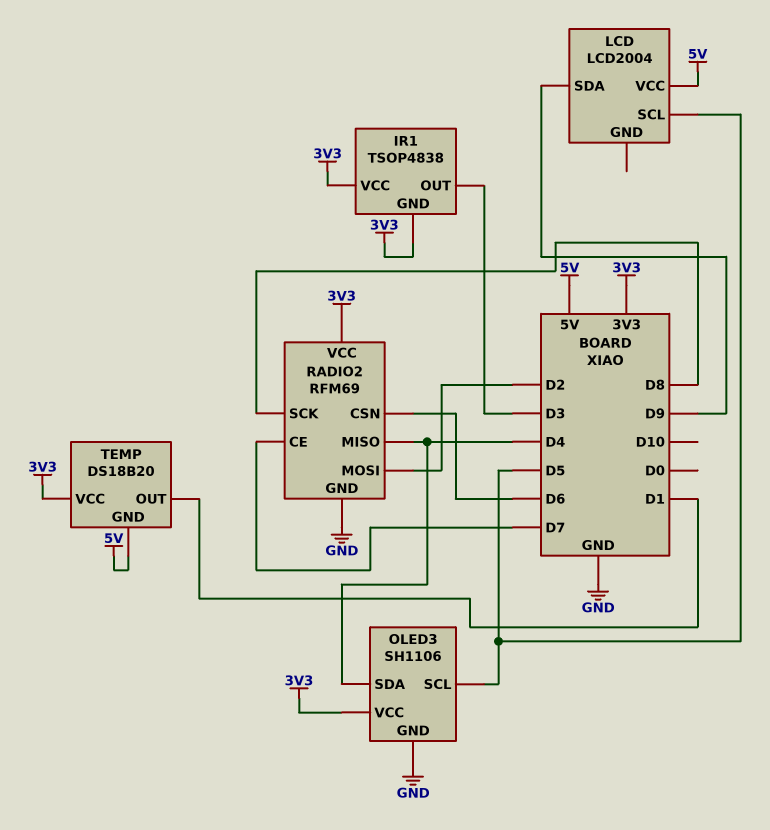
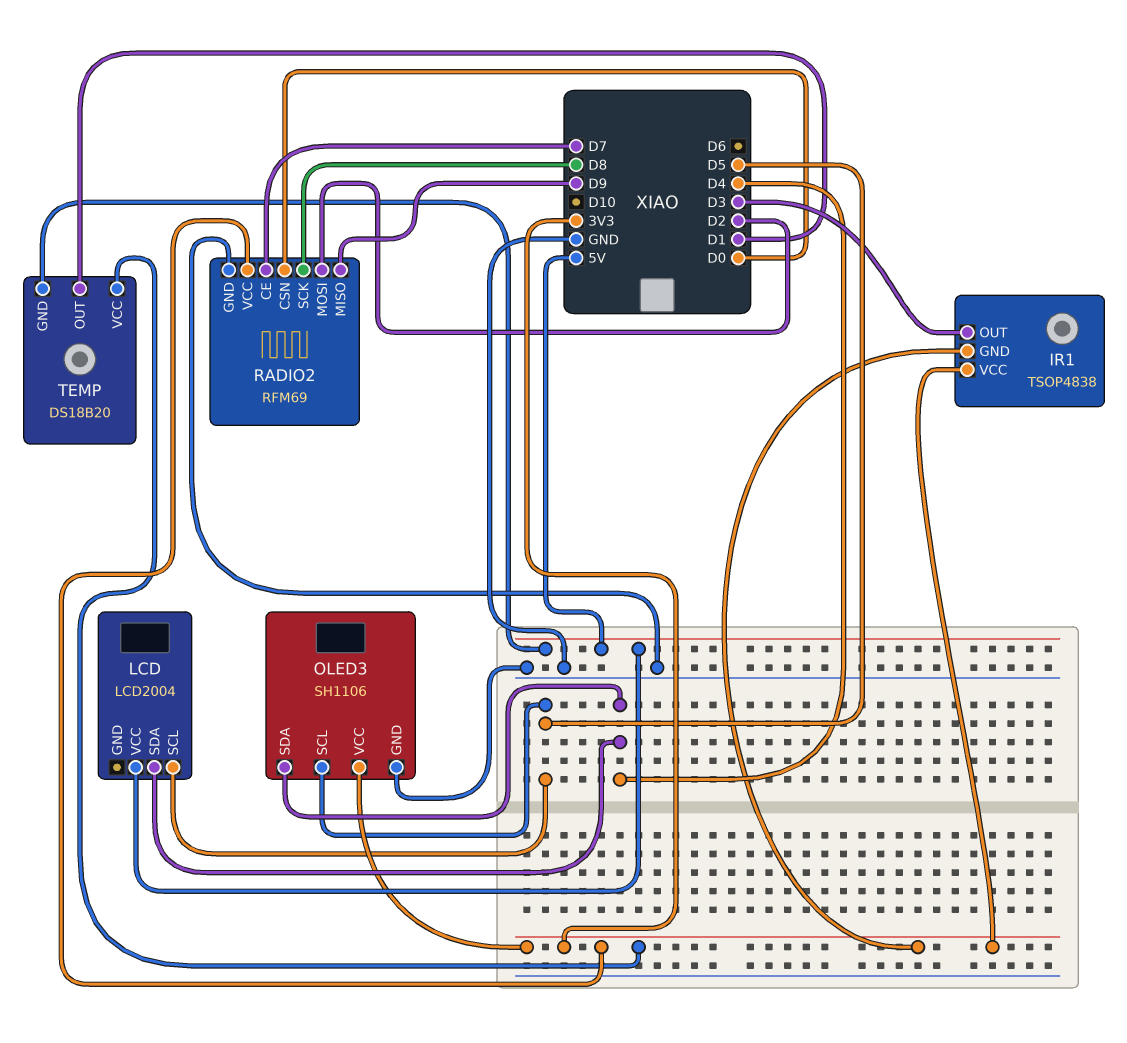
LCD pin SDA: D9 -> D4
RADIO2 pin CSN: D6 -> D0
RADIO2 pin MISO: D4 -> D9

